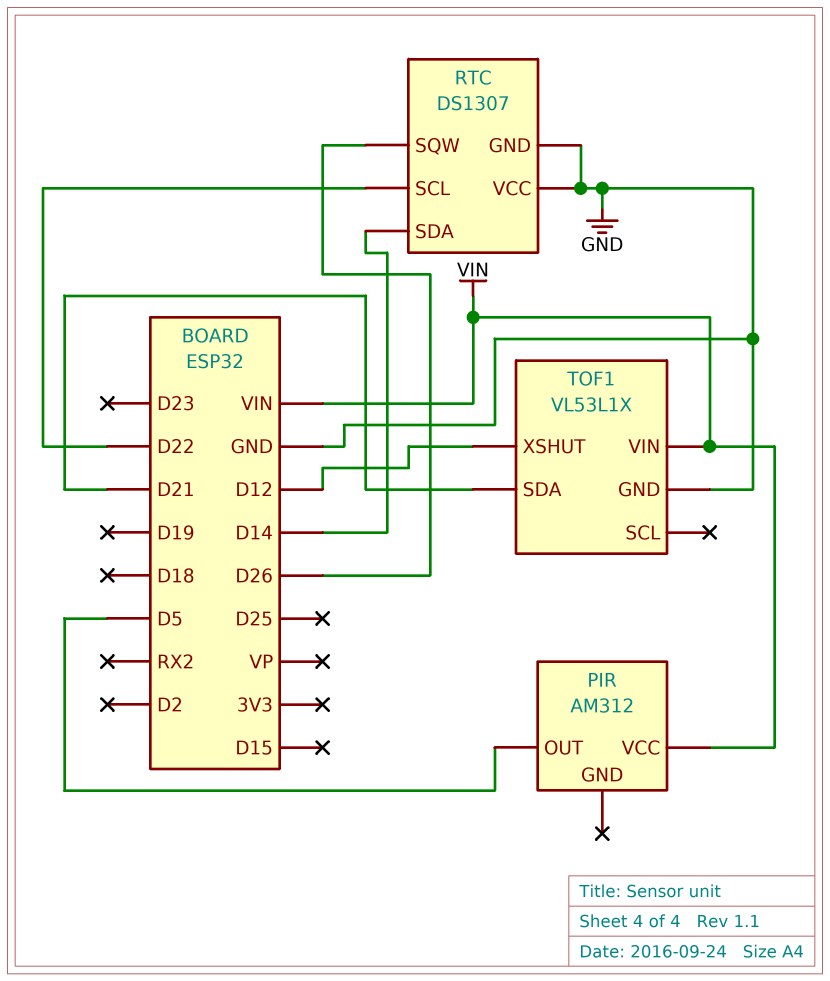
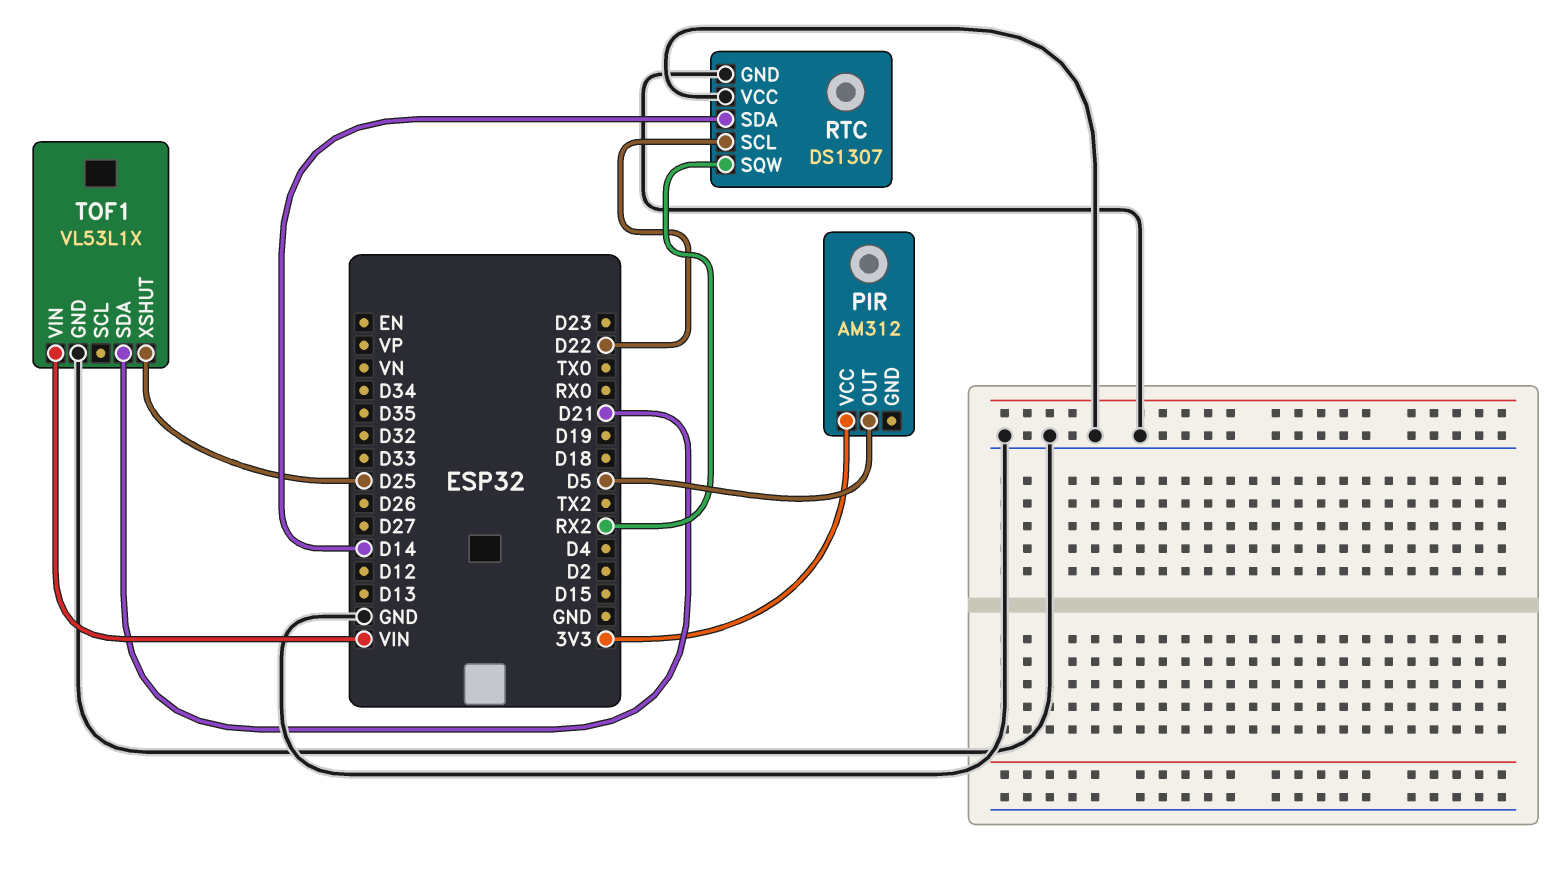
PIR pin VCC: VIN -> 3V3
RTC pin SQW: D26 -> RX2
TOF1 pin XSHUT: D12 -> D25

